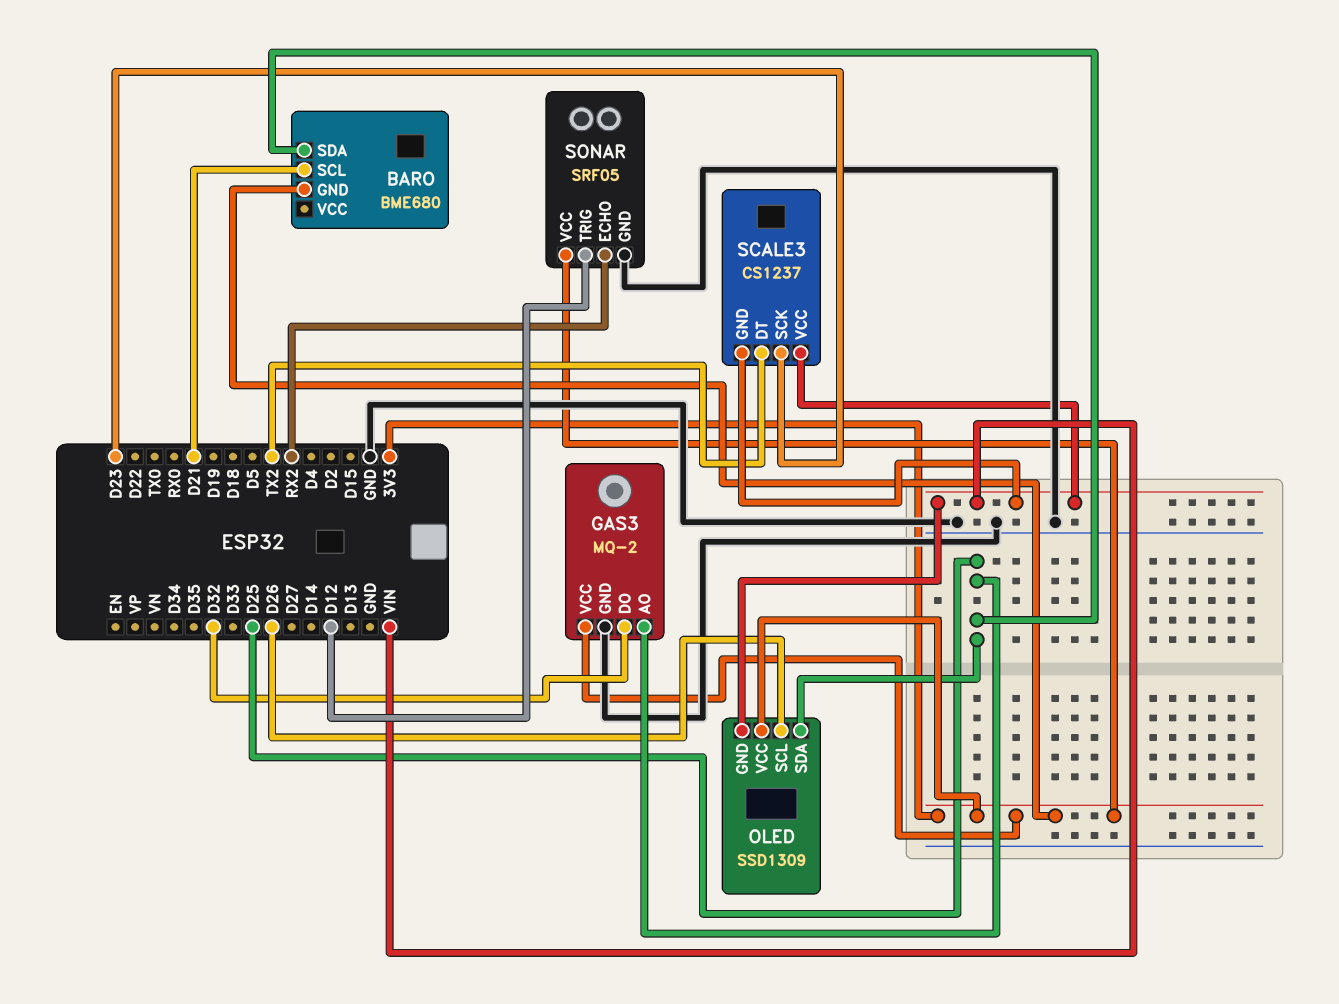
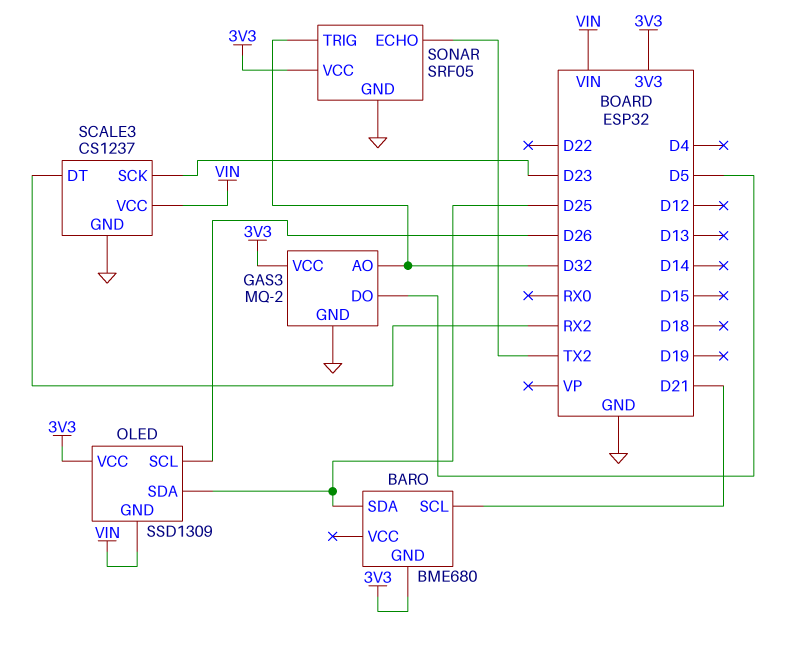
GAS3 pin AO: D25 -> D32
GAS3 pin DO: D32 -> D5
SCALE3 pin DT: TX2 -> RX2
SCALE3 pin GND: VIN -> GND
SONAR pin ECHO: RX2 -> TX2
SONAR pin TRIG: D12 -> D32

